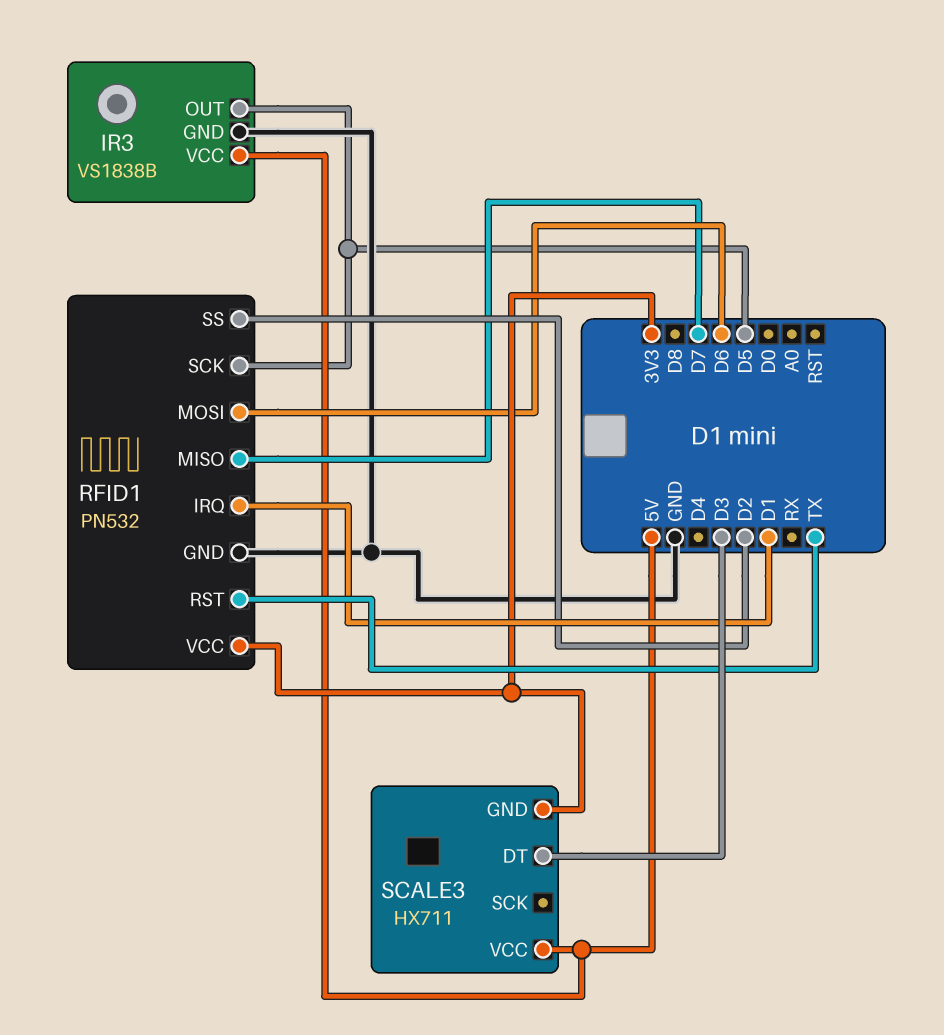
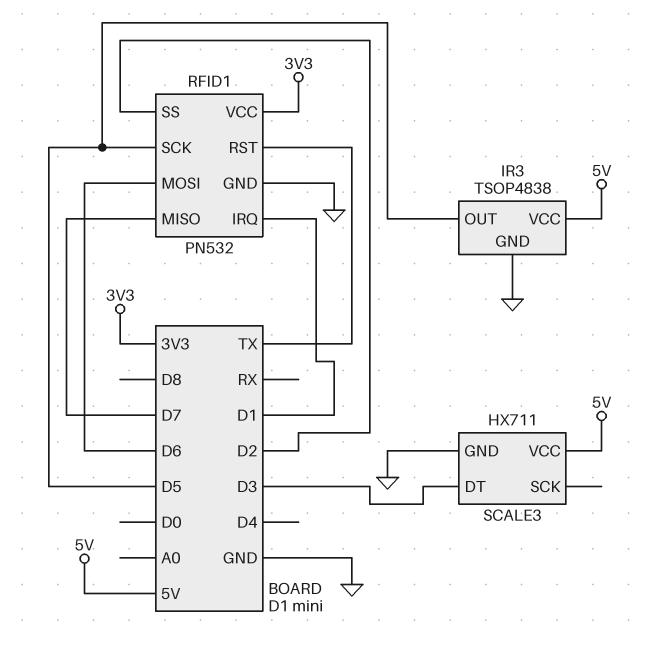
IR3: VS1838B -> TSOP4838
SCALE3 pin GND: 3V3 -> GND

